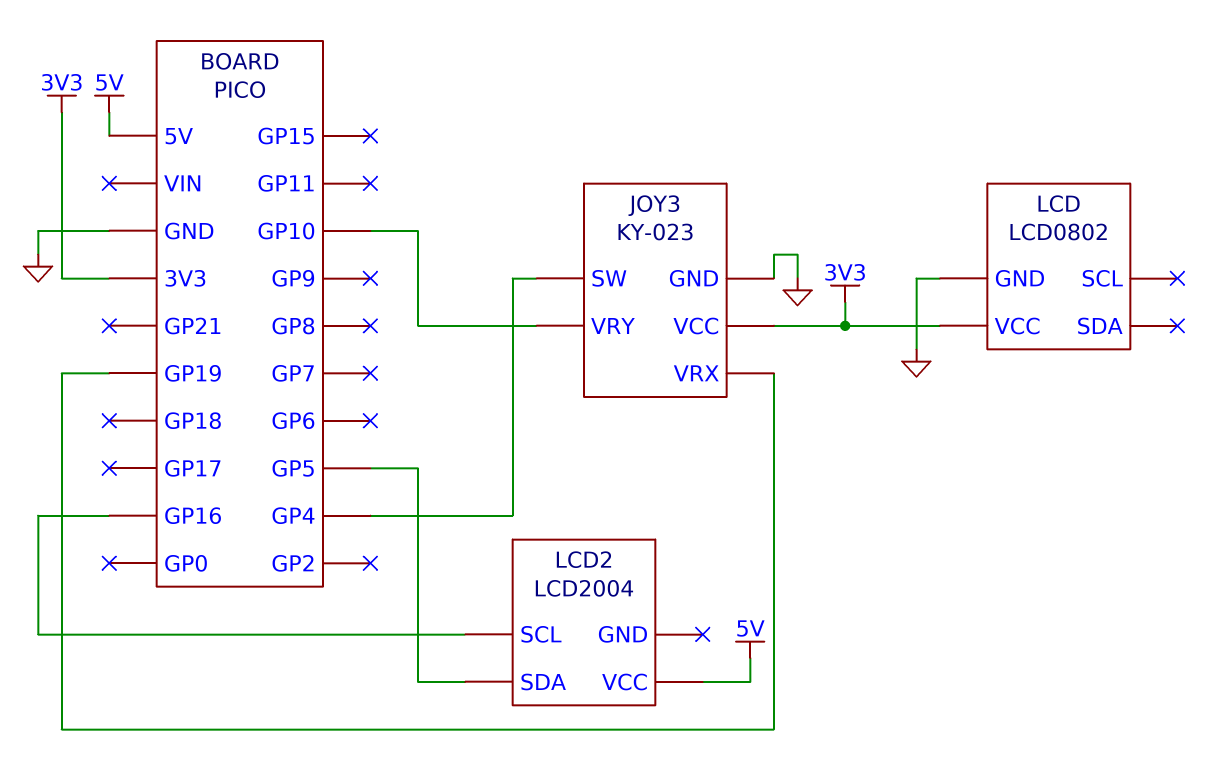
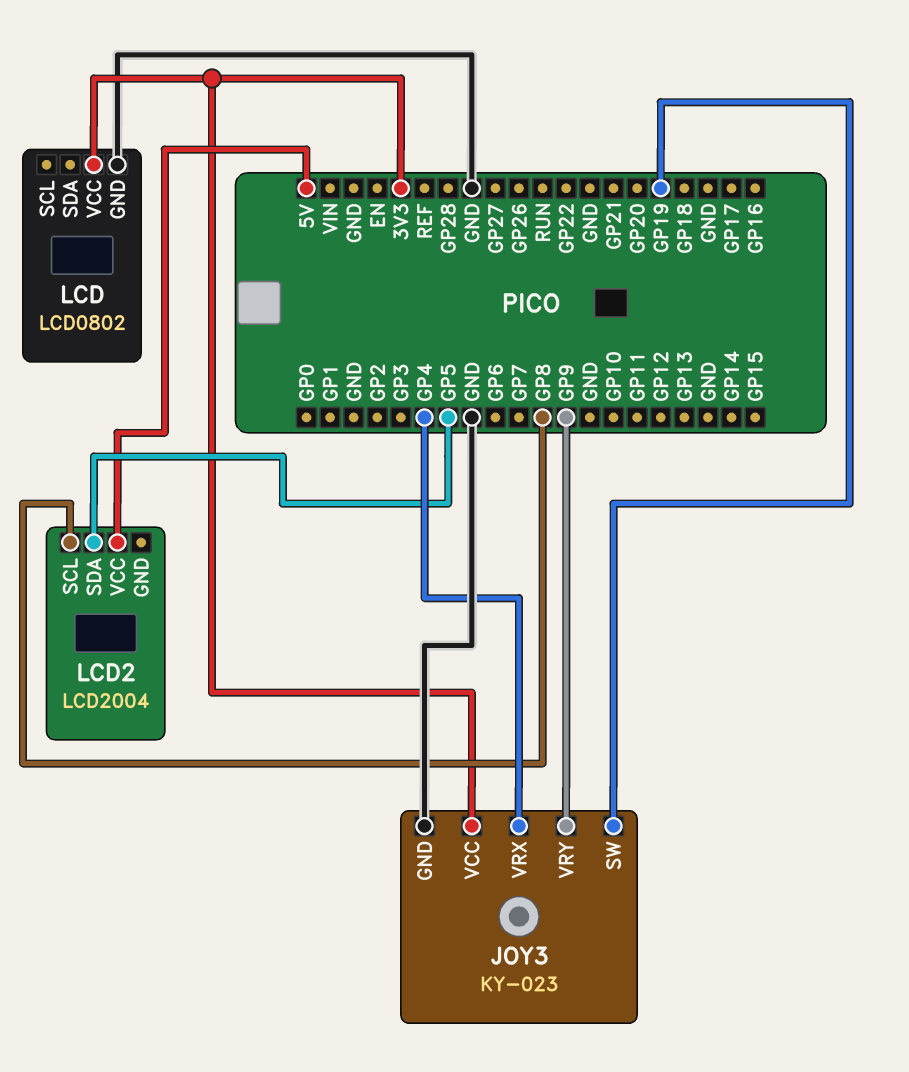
JOY3 pin SW: GP4 -> GP19
JOY3 pin VRX: GP19 -> GP4
JOY3 pin VRY: GP10 -> GP9
LCD2 pin SCL: GP16 -> GP8

